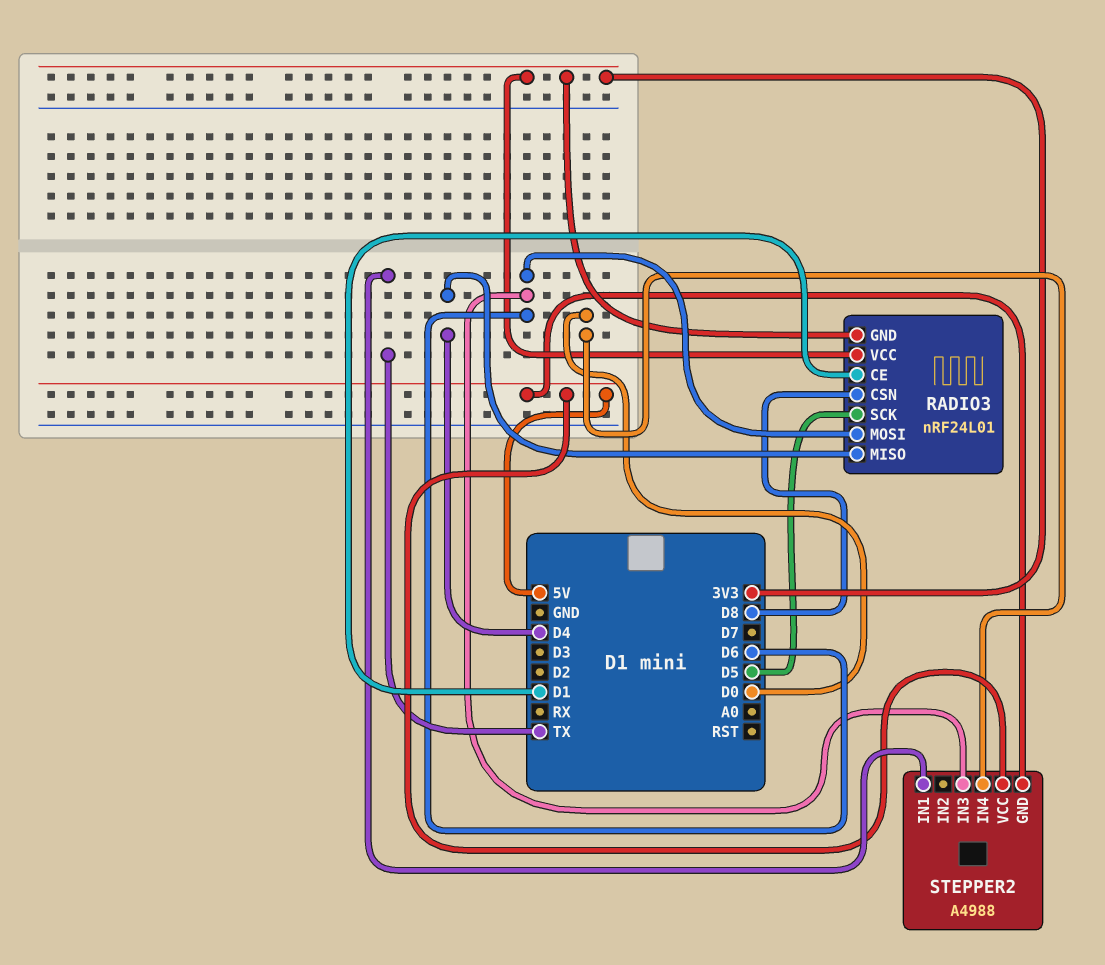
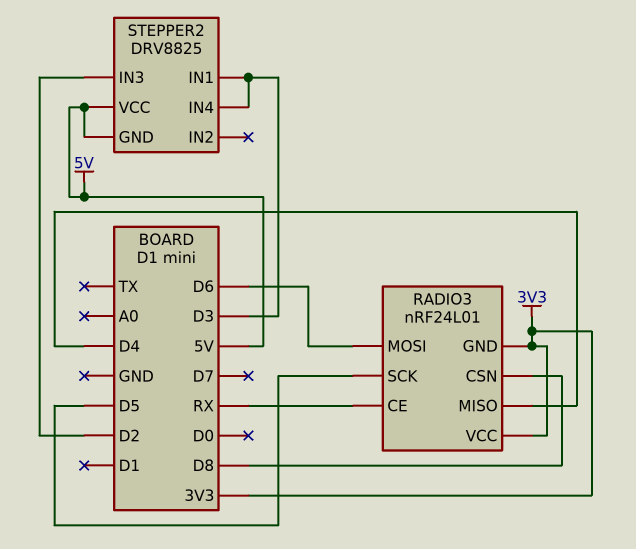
RADIO3 pin CE: D1 -> RX
STEPPER2: A4988 -> DRV8825
STEPPER2 pin IN1: TX -> D3
STEPPER2 pin IN3: D6 -> D2
STEPPER2 pin IN4: D0 -> D3

